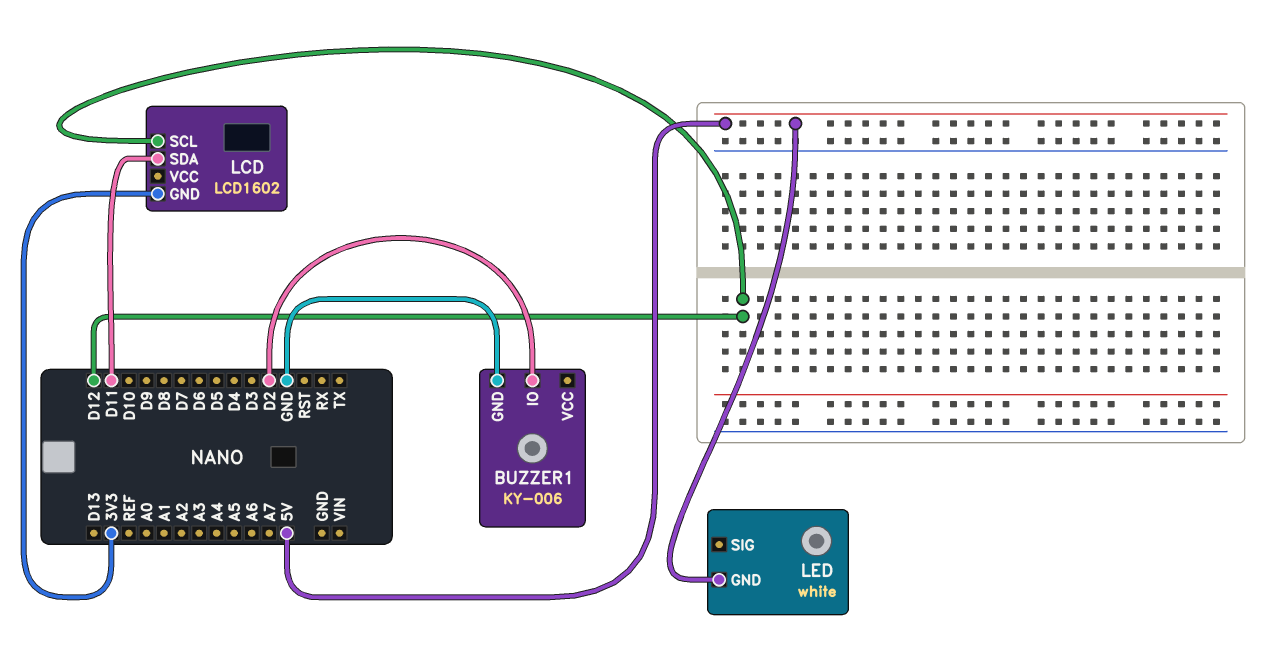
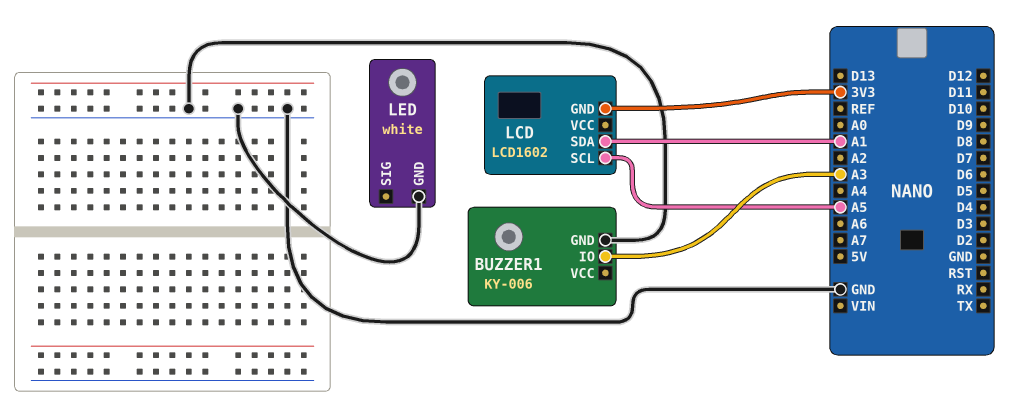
BUZZER1 pin IO: D2 -> A3
LCD pin SCL: D12 -> A5
LCD pin SDA: D11 -> A1
LED pin GND: 5V -> GND

